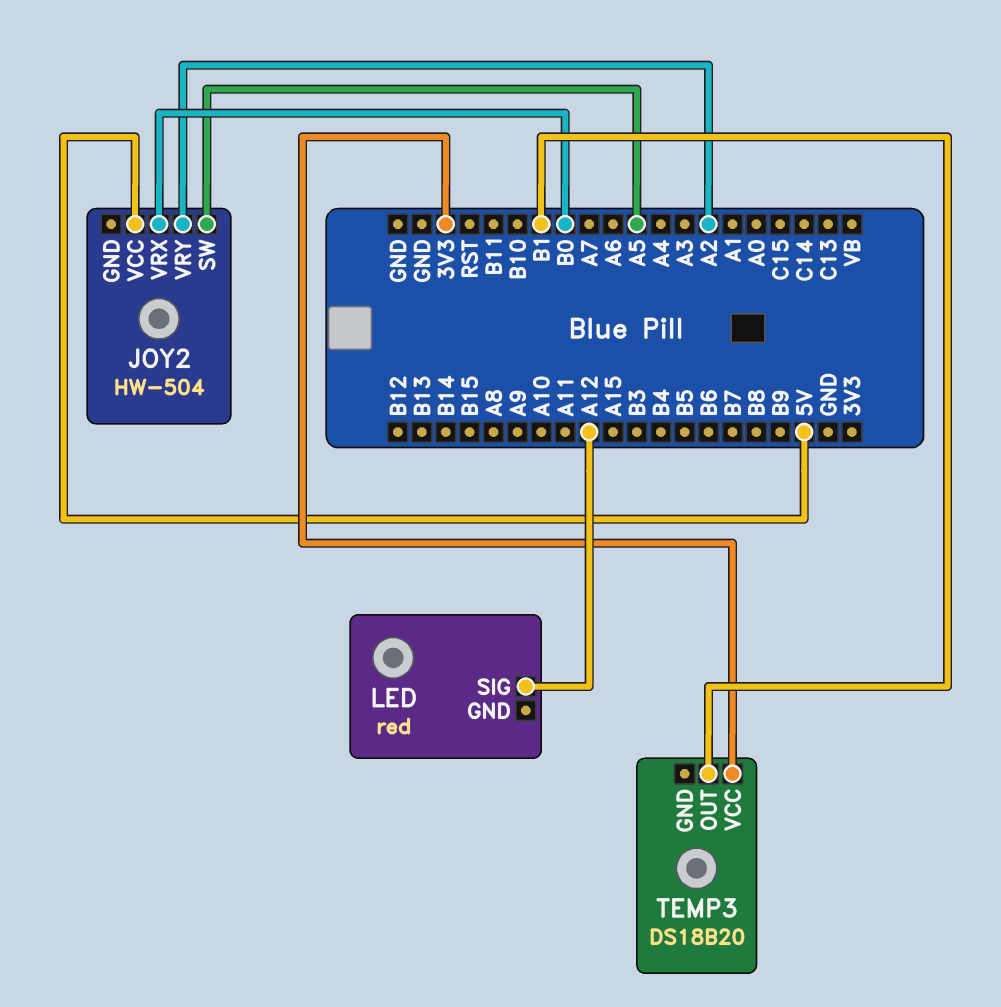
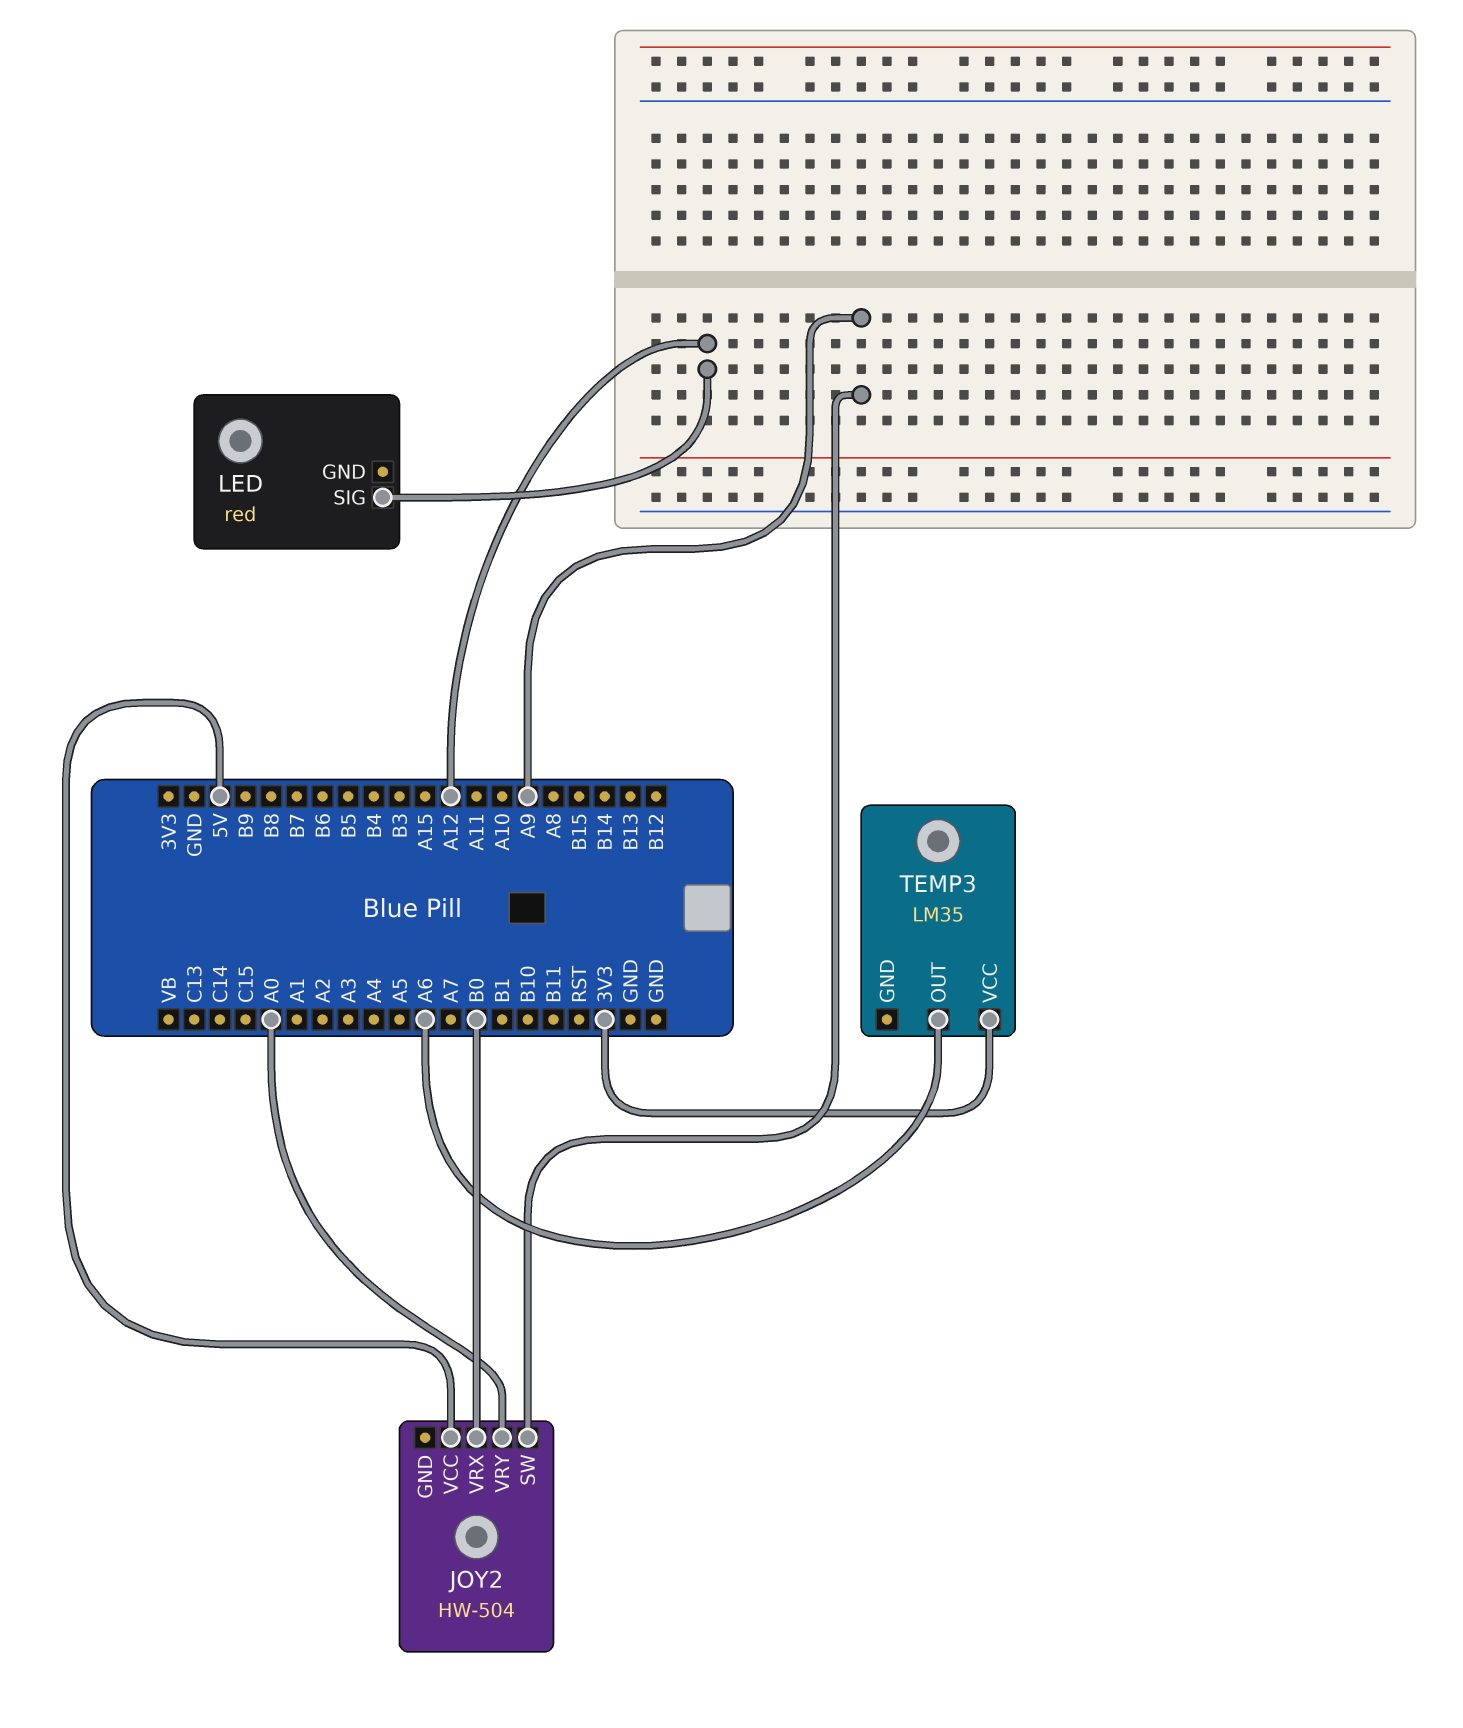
JOY2 pin SW: A5 -> A9
JOY2 pin VRY: A2 -> A0
TEMP3: DS18B20 -> LM35
TEMP3 pin OUT: B1 -> A6

